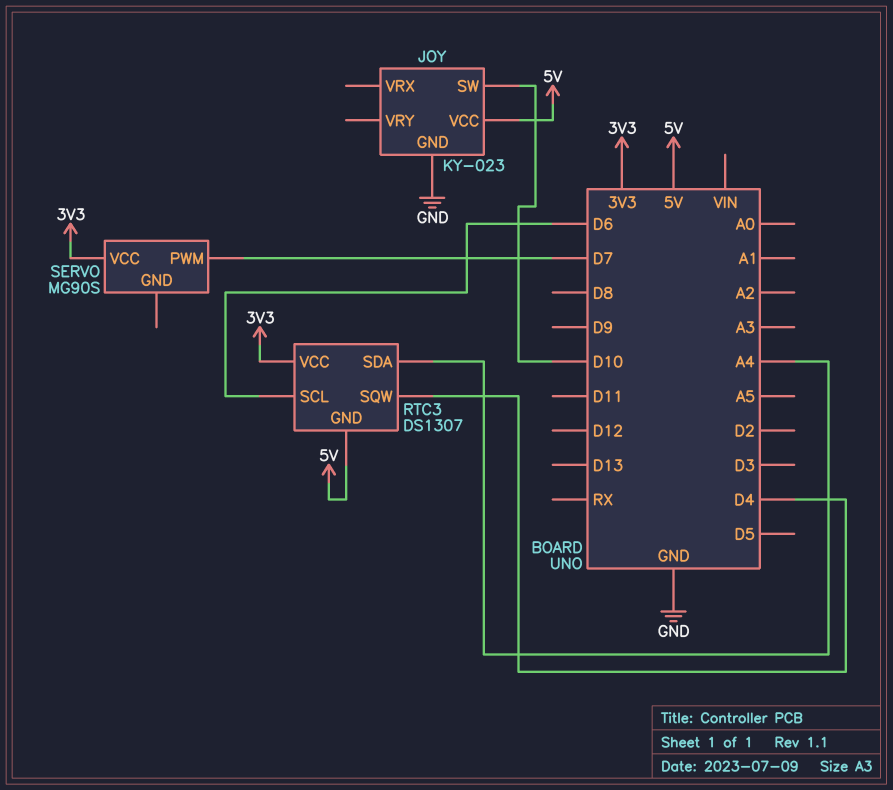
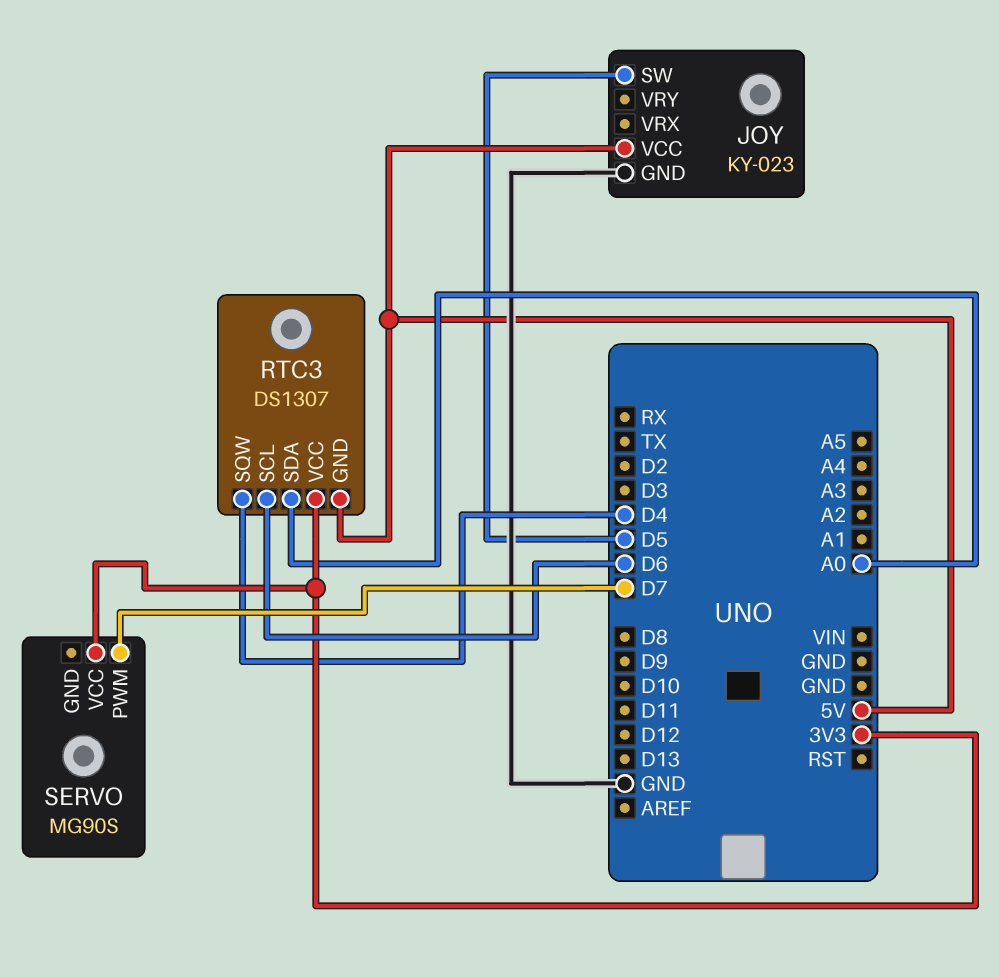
JOY pin SW: D10 -> D5
RTC3 pin SDA: A4 -> A0

